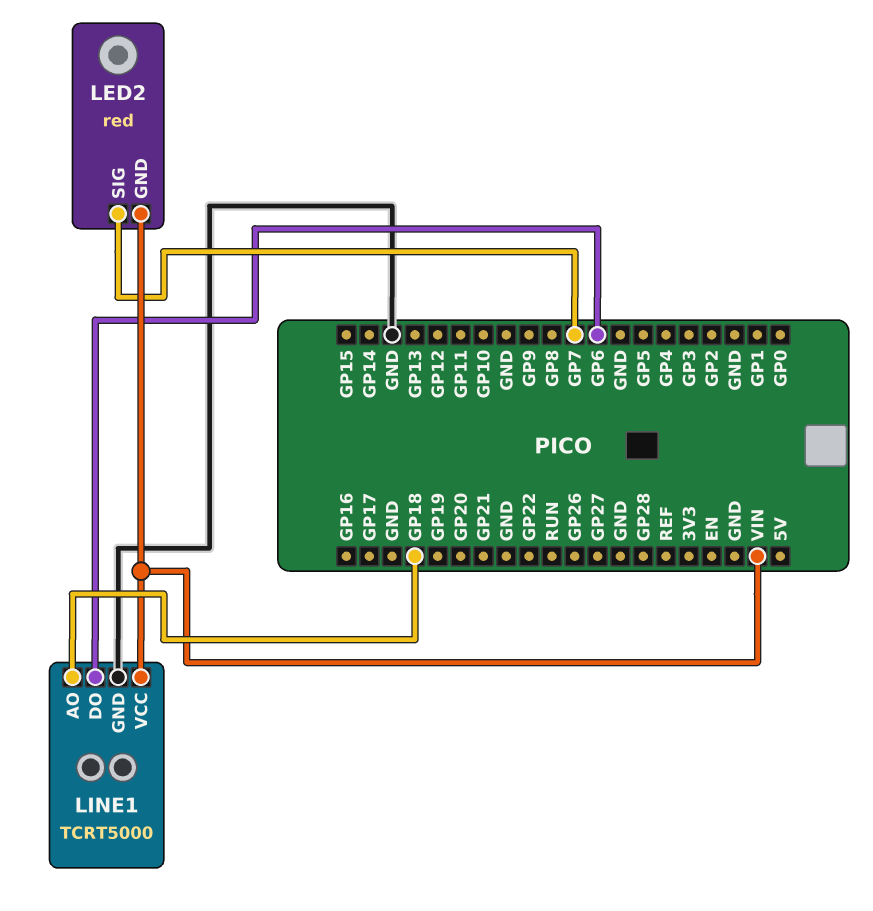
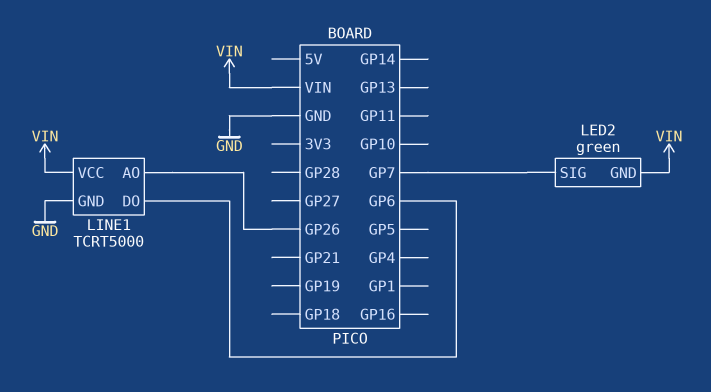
LED2: red -> green
LINE1 pin AO: GP18 -> GP26

